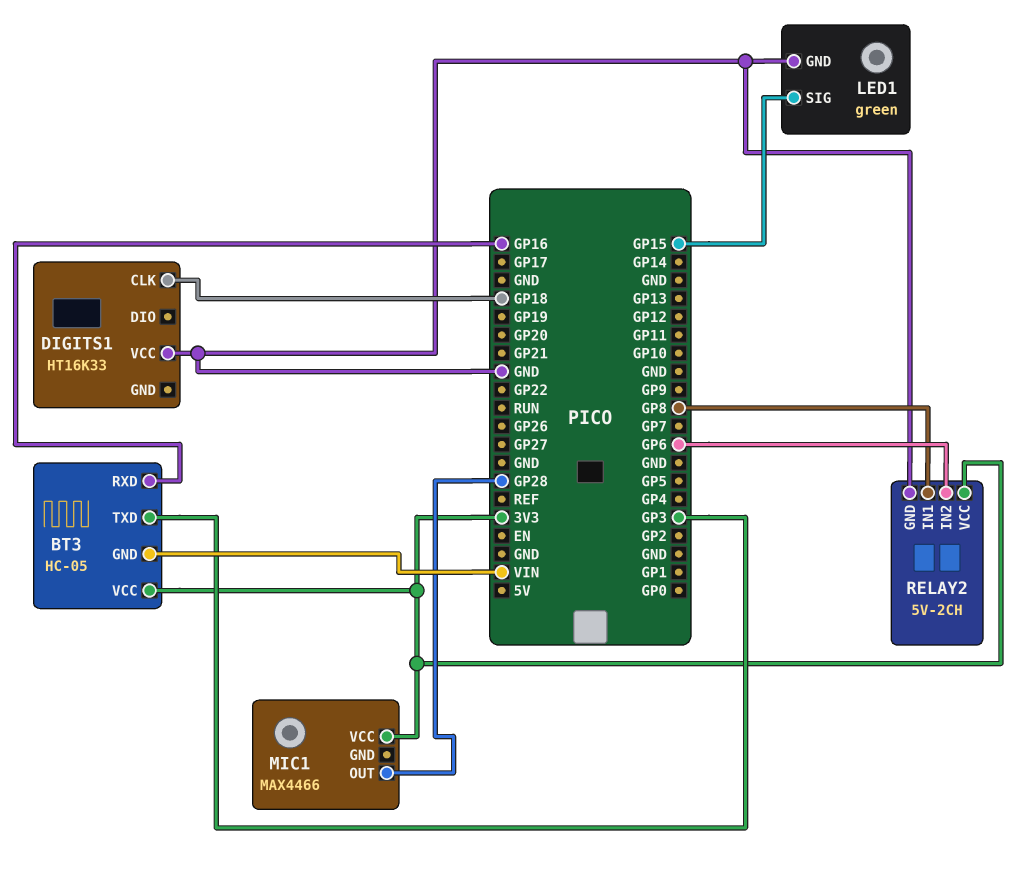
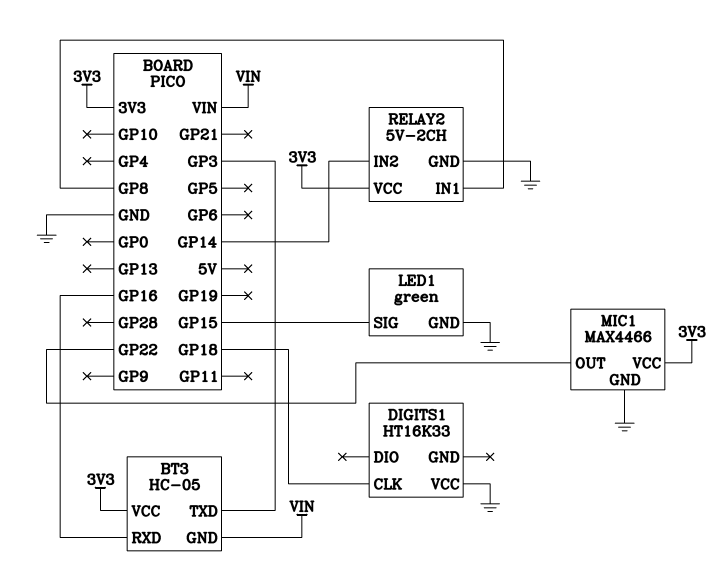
MIC1 pin GND: none -> GND
MIC1 pin OUT: GP28 -> GP22
RELAY2 pin IN2: GP6 -> GP14

